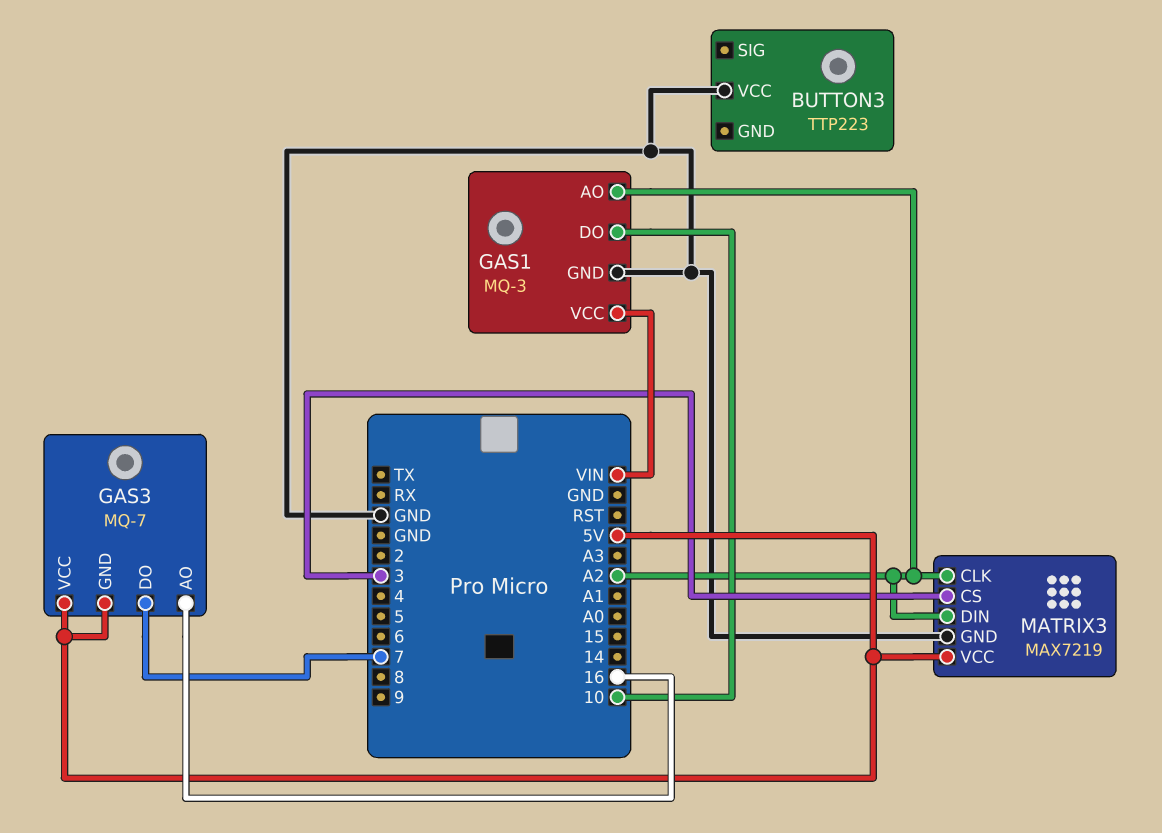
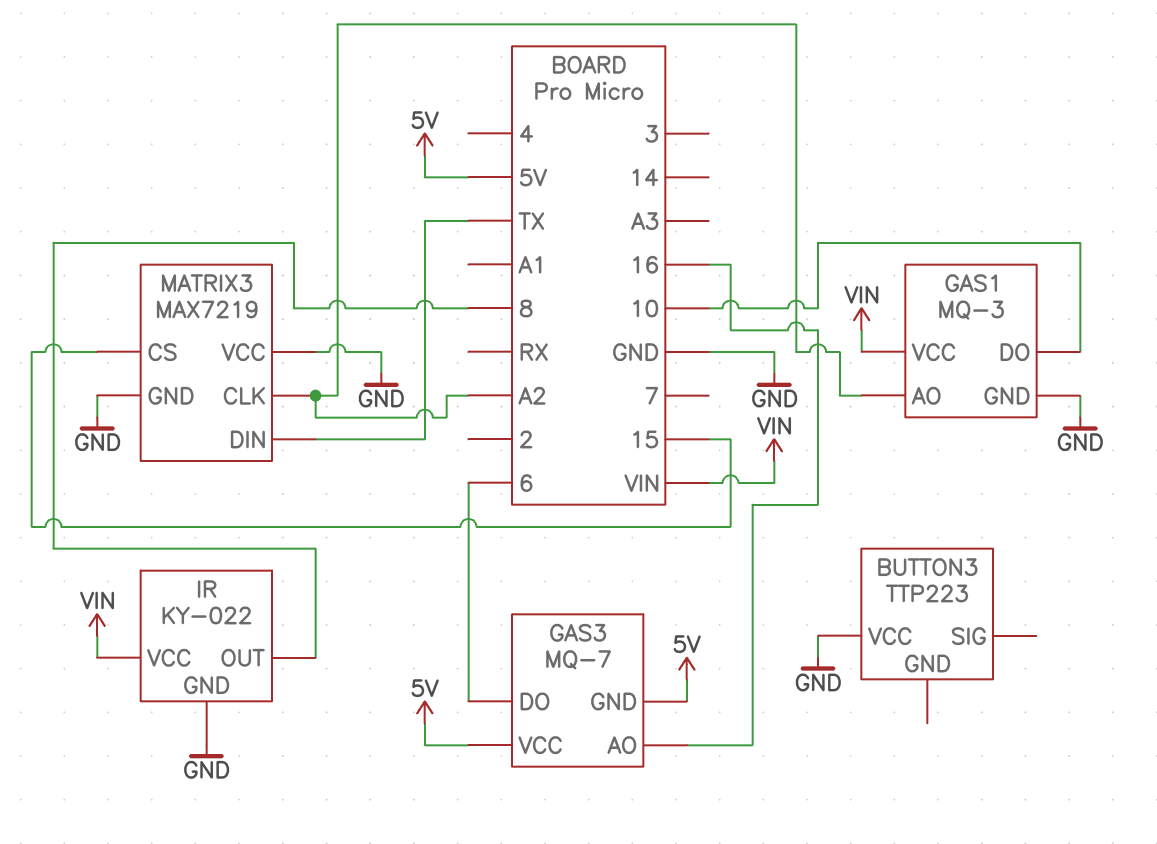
GAS3 pin DO: 7 -> 6
IR: none -> KY-022
IR pin GND: none -> GND
IR pin OUT: none -> 8
IR pin VCC: none -> VIN
MATRIX3 pin CS: 3 -> 15
MATRIX3 pin DIN: A2 -> TX
MATRIX3 pin VCC: 5V -> GND

